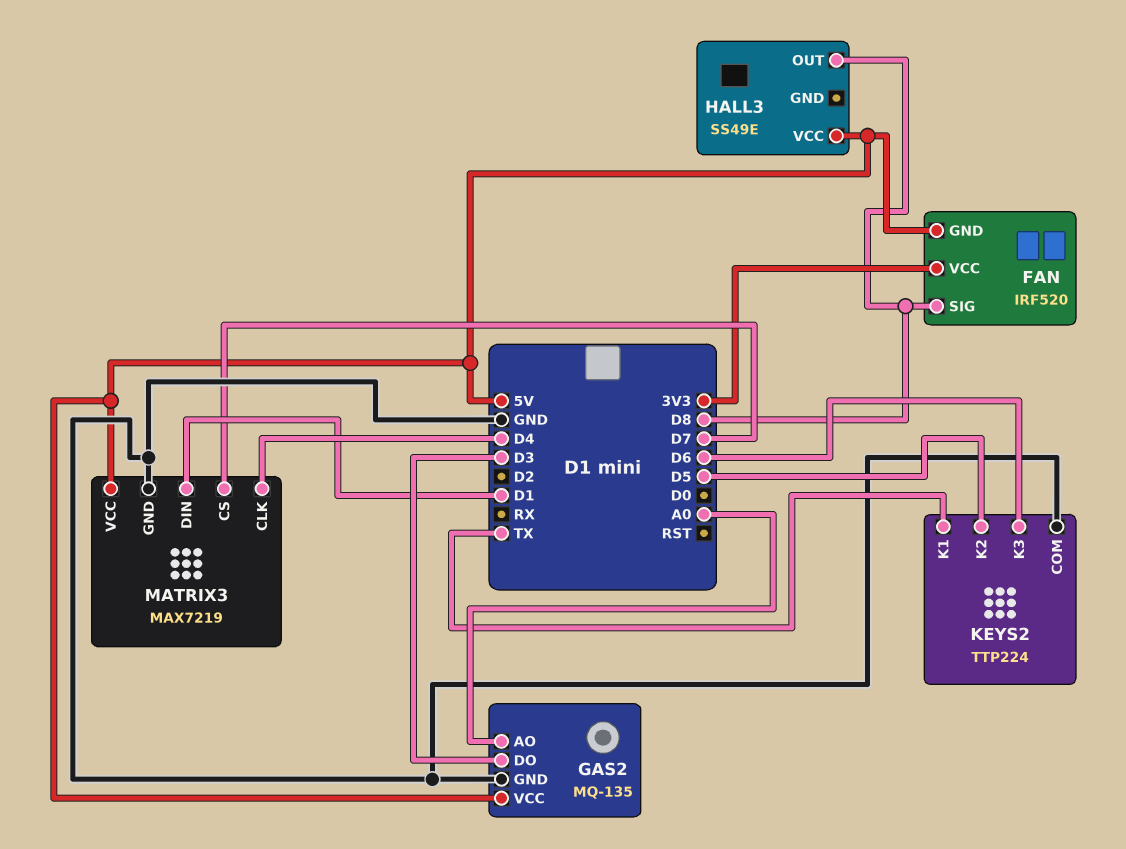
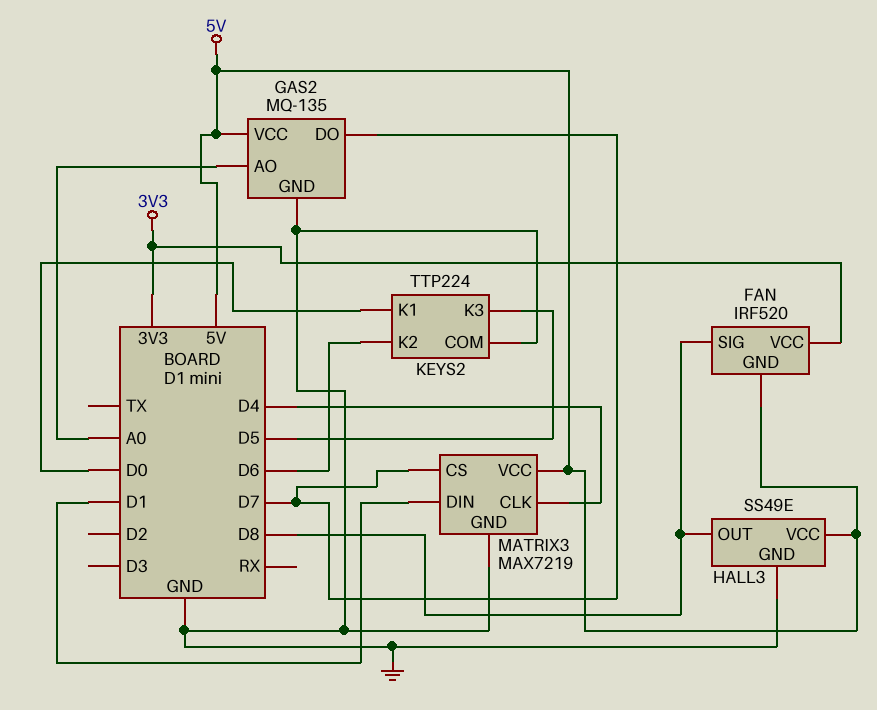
GAS2 pin DO: D3 -> D7
HALL3 pin GND: none -> GND
KEYS2 pin K1: TX -> D0
KEYS2 pin K2: D5 -> D6
KEYS2 pin K3: D6 -> D5

